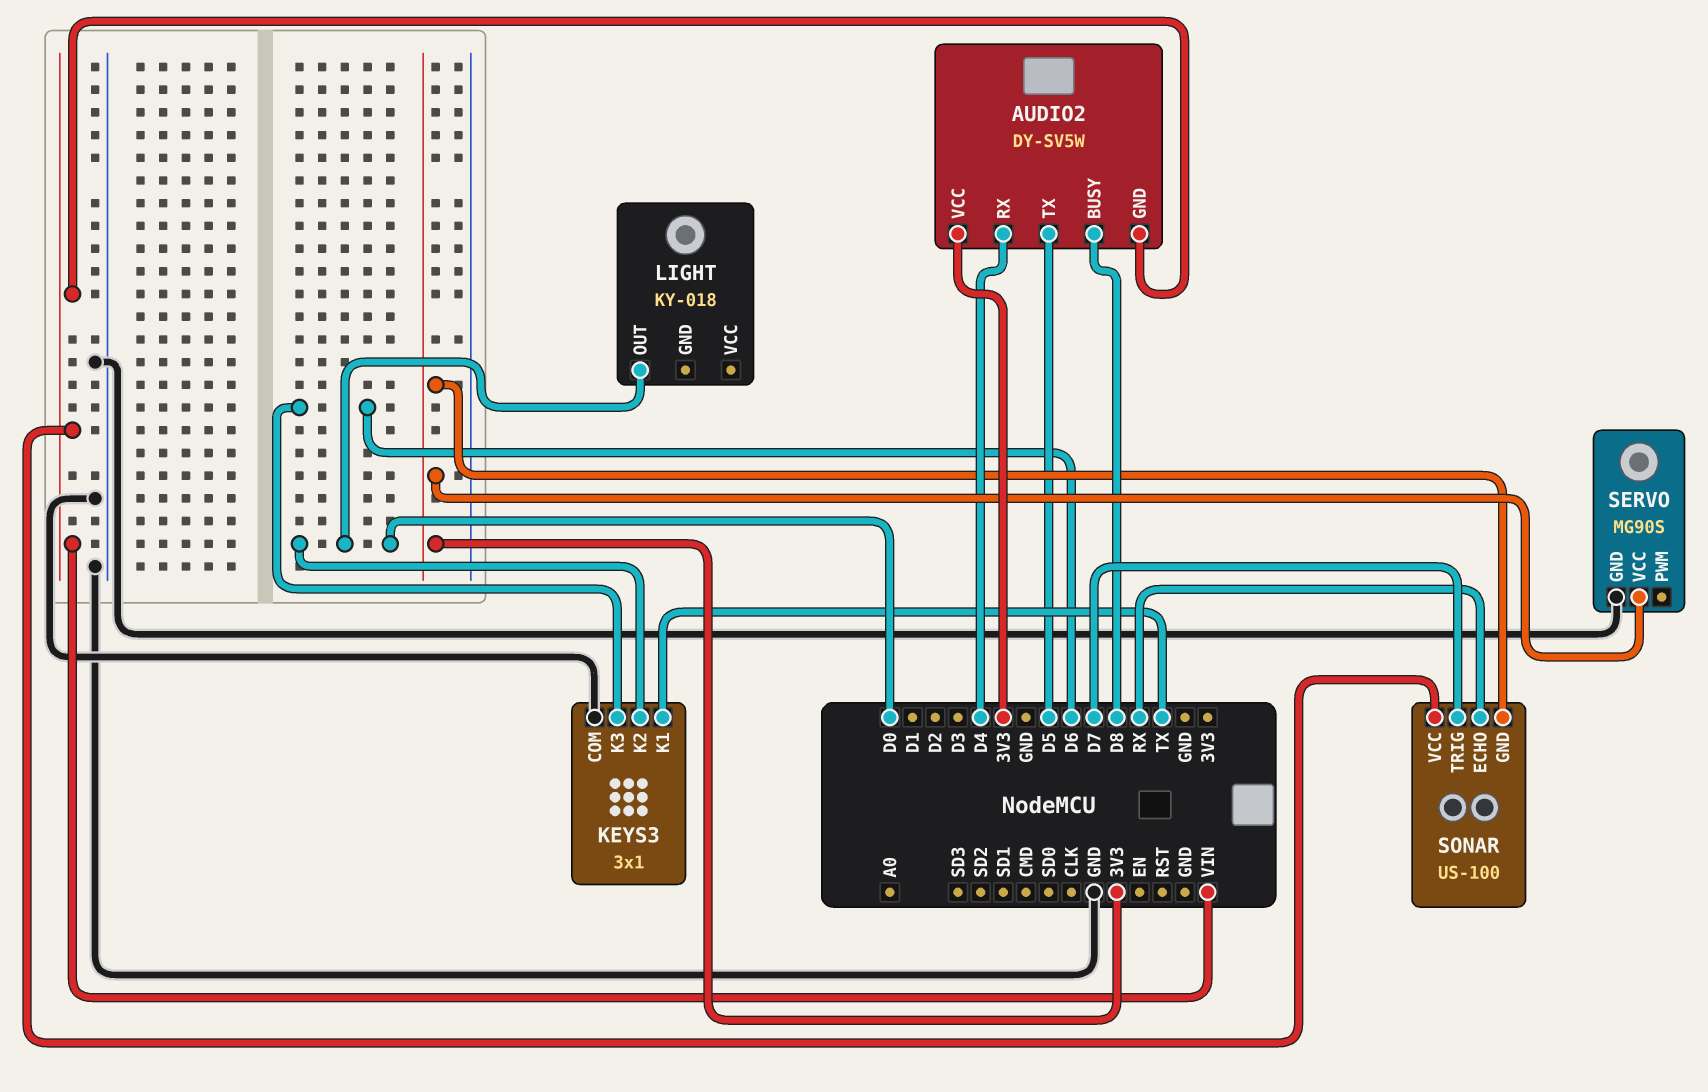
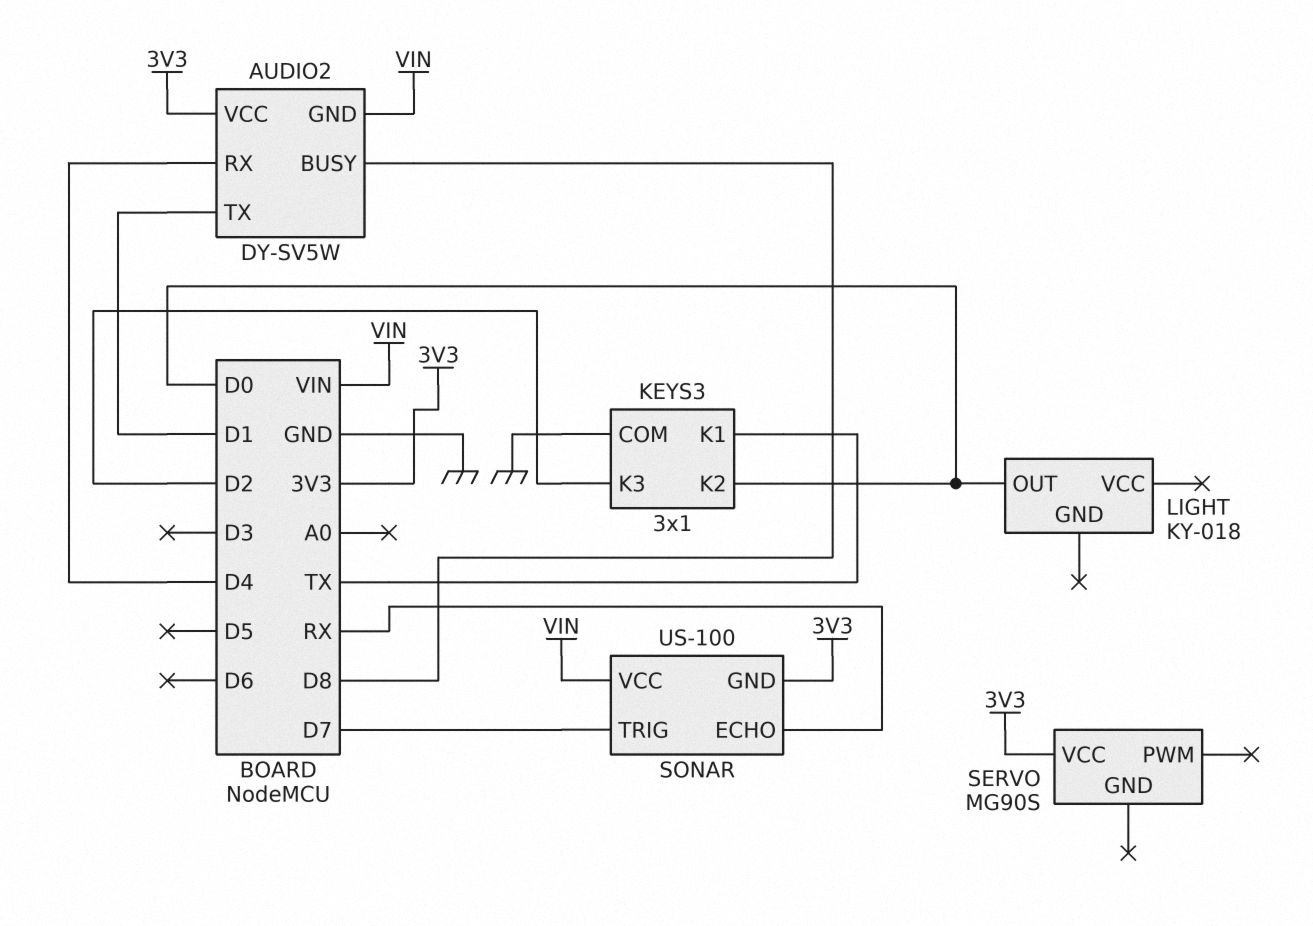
AUDIO2 pin TX: D5 -> D1
KEYS3 pin K3: D6 -> D2
SERVO pin GND: GND -> none

